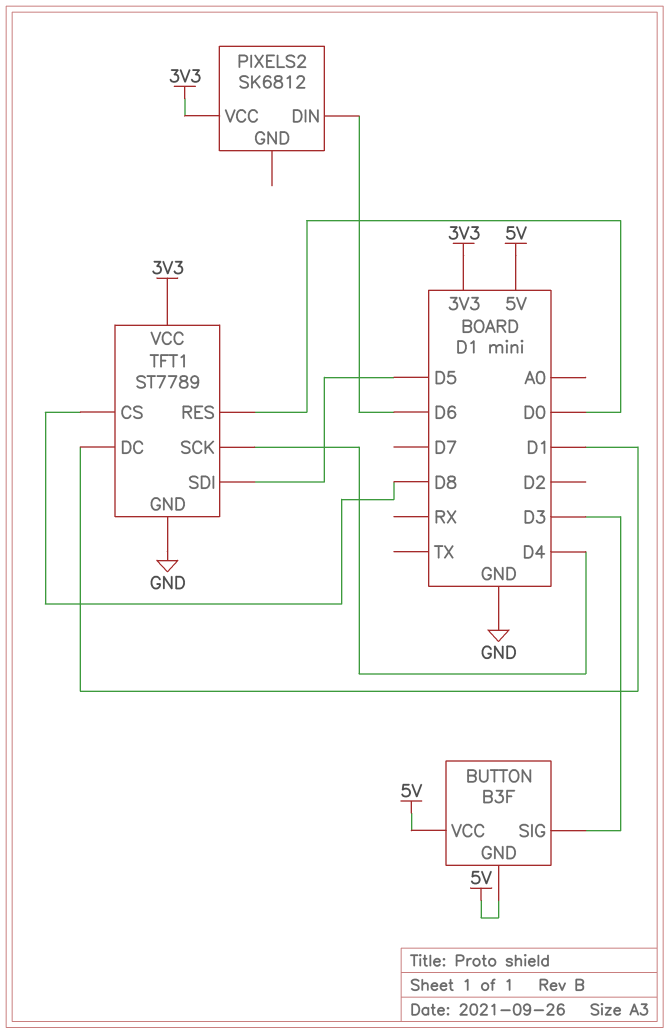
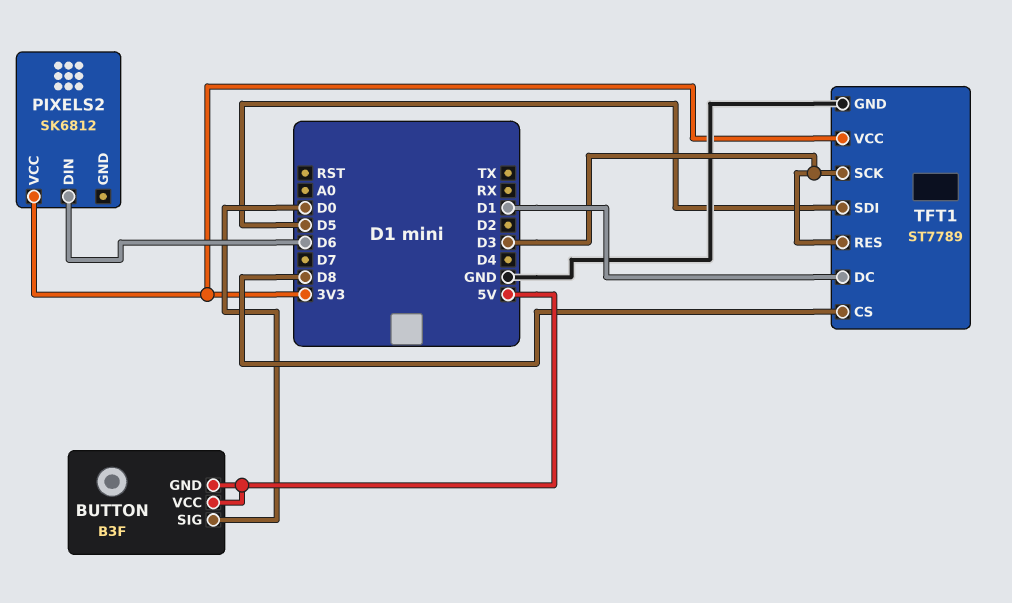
BUTTON pin SIG: D3 -> D0
TFT1 pin RES: D0 -> D3
TFT1 pin SCK: D4 -> D3

